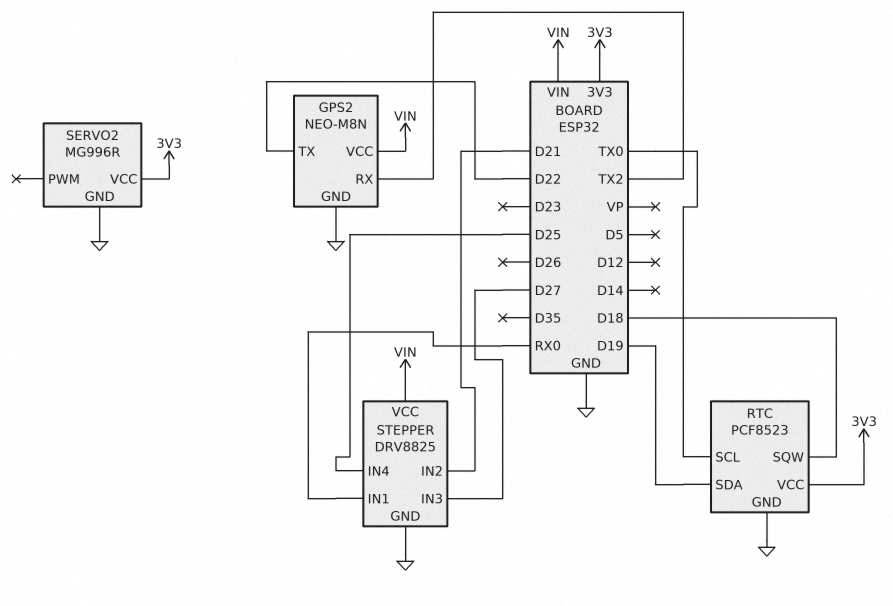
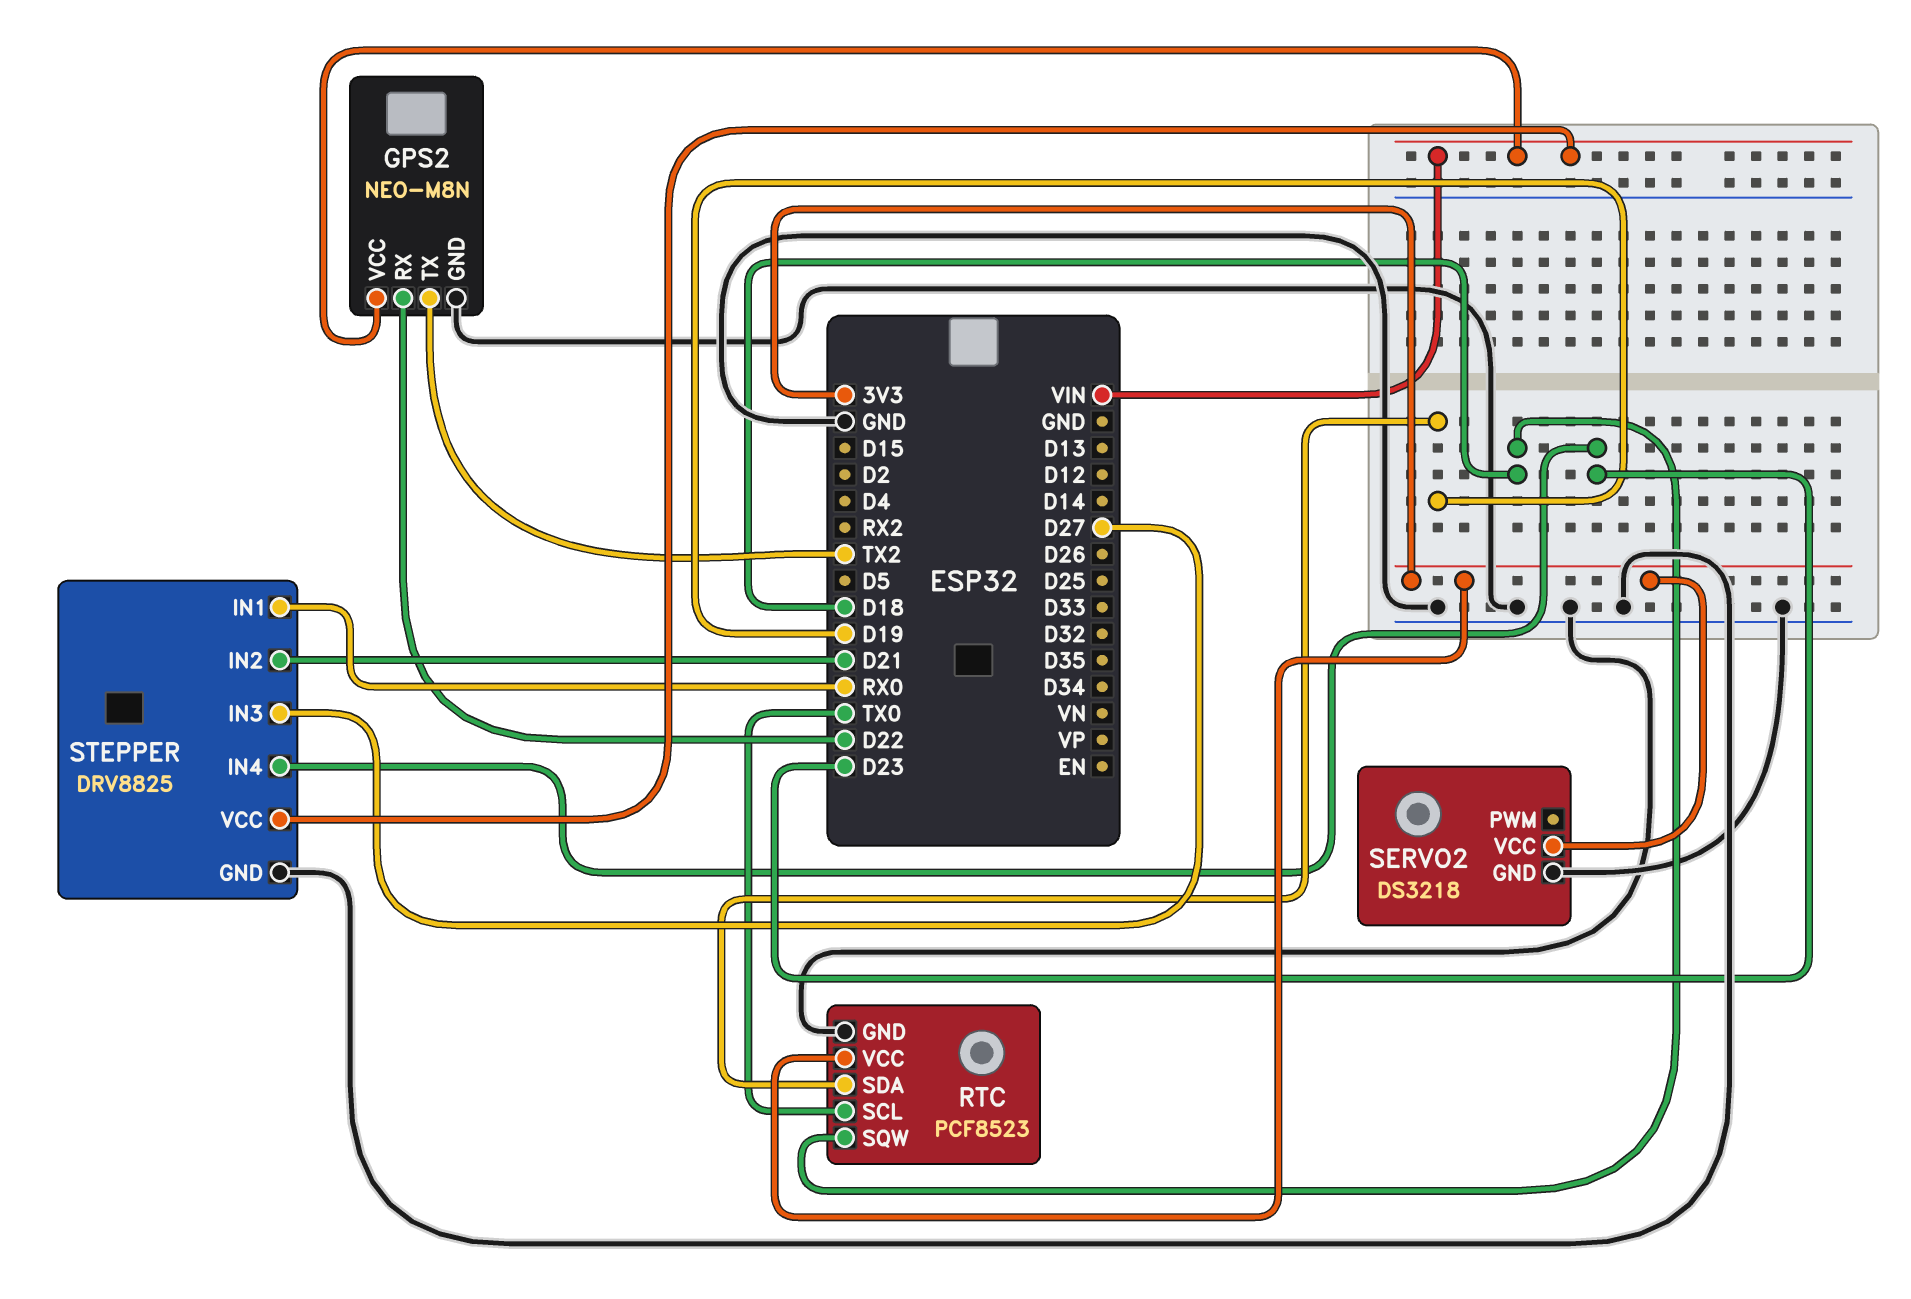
GPS2 pin RX: TX2 -> D22
GPS2 pin TX: D22 -> TX2
SERVO2: MG996R -> DS3218
STEPPER pin IN4: D25 -> D23

